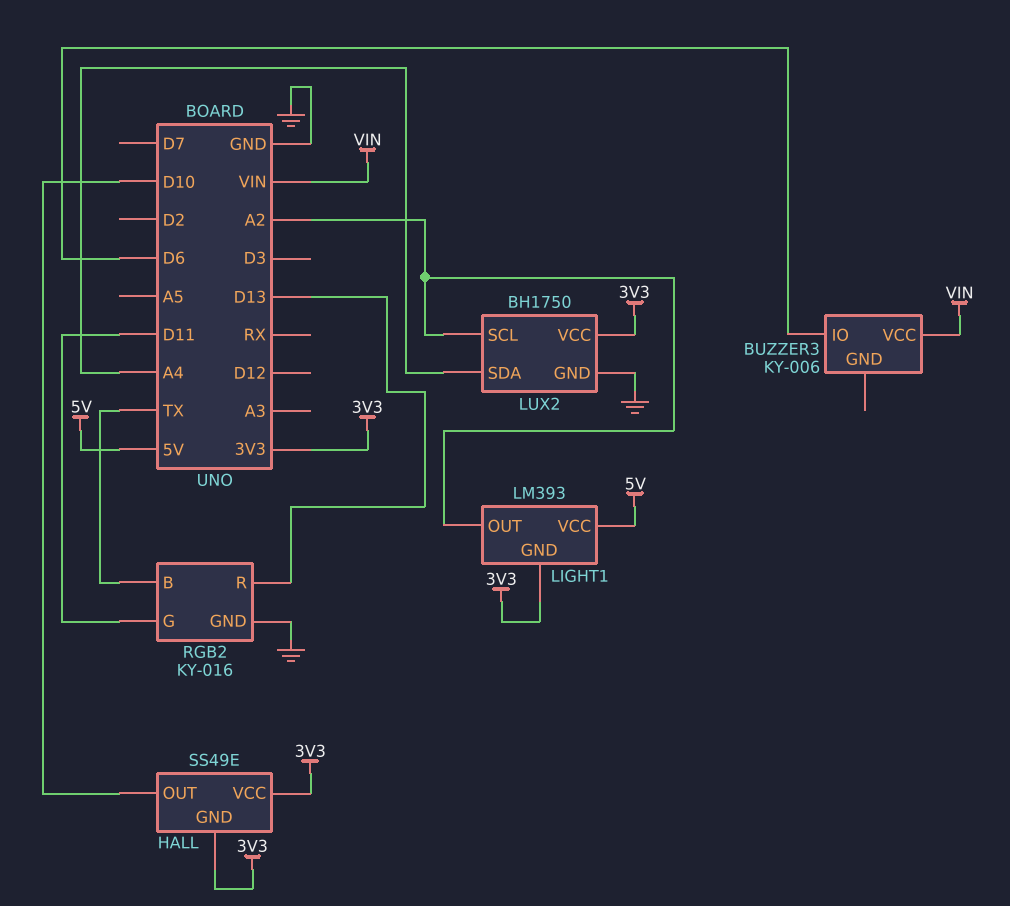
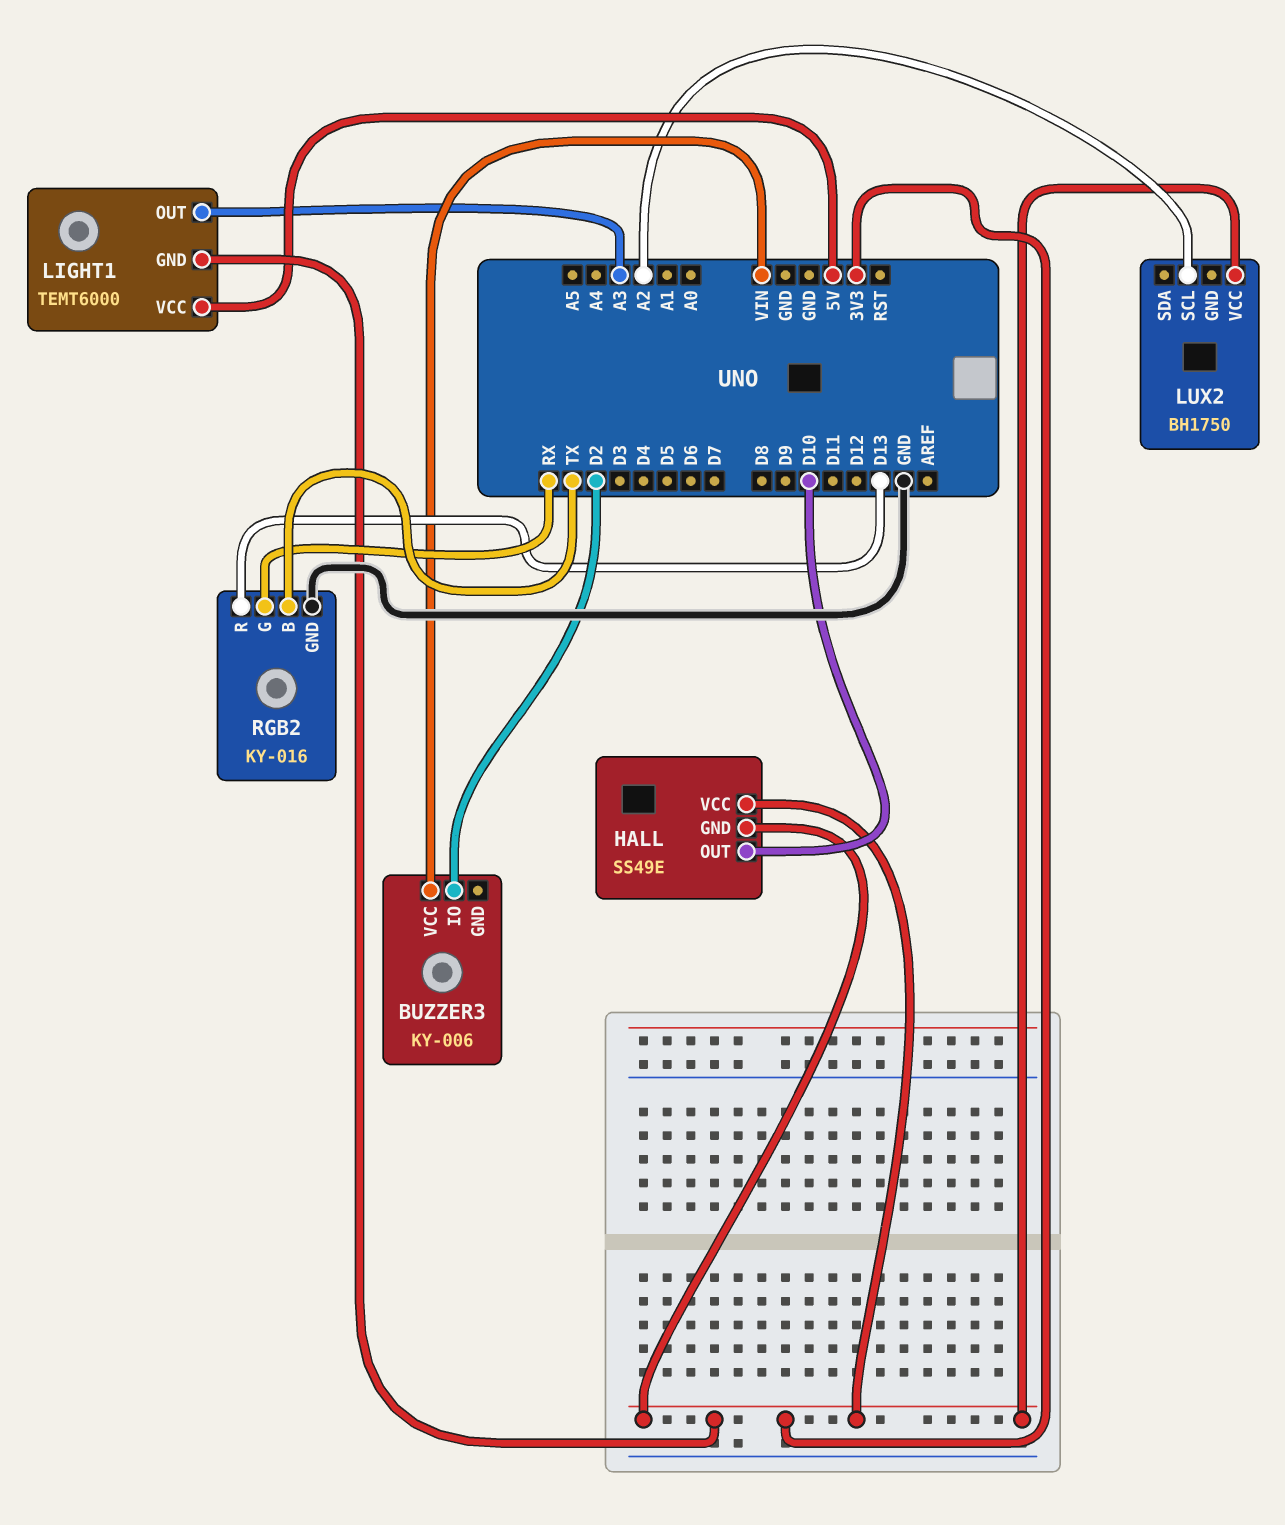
BUZZER3 pin IO: D6 -> D2
LIGHT1: LM393 -> TEMT6000
LIGHT1 pin OUT: A2 -> A3
LUX2 pin GND: GND -> none
LUX2 pin SDA: A4 -> none
RGB2 pin G: D11 -> RX

